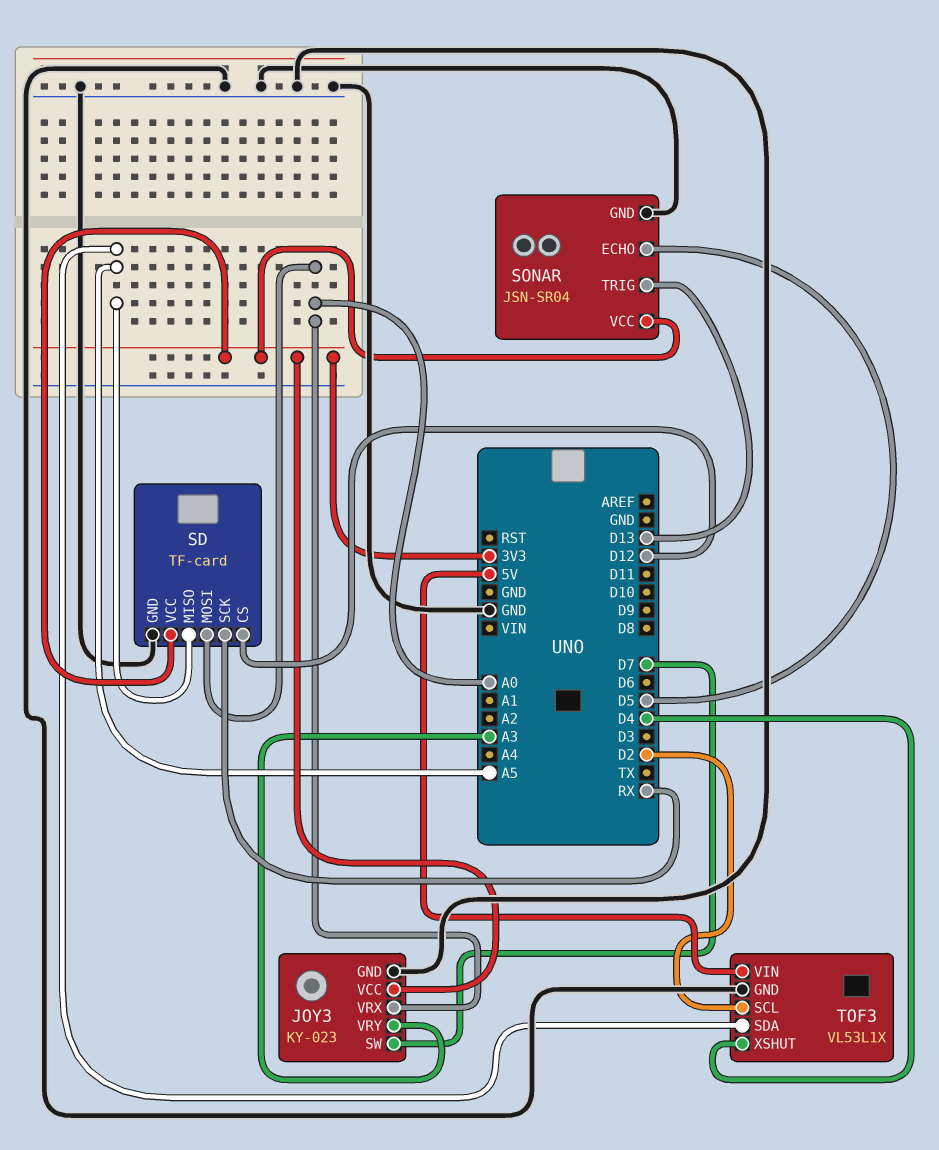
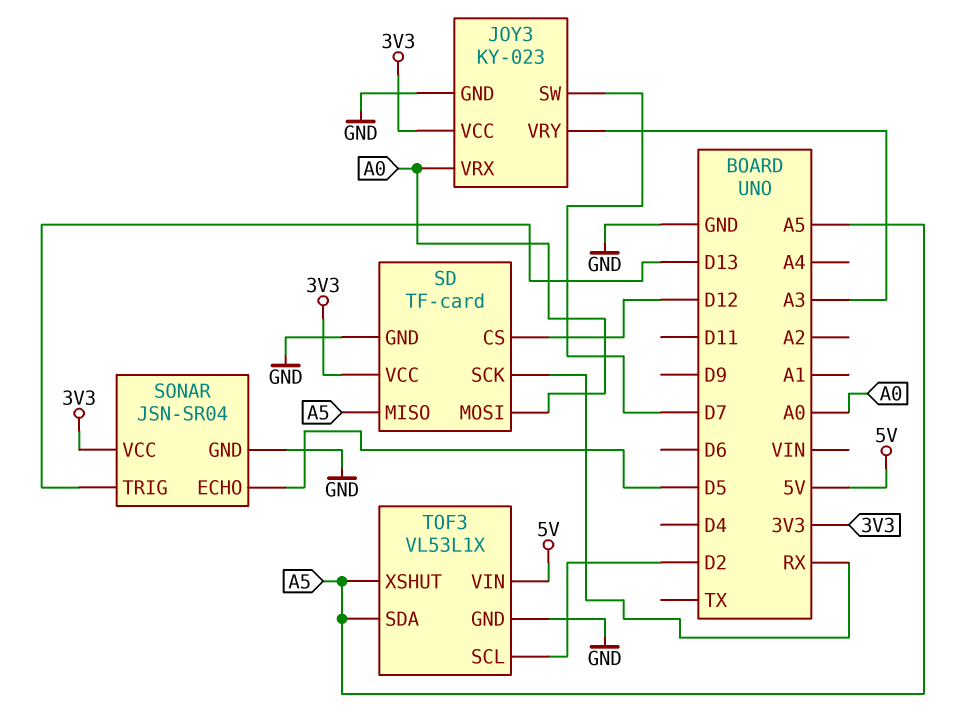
TOF3 pin XSHUT: D4 -> A5

